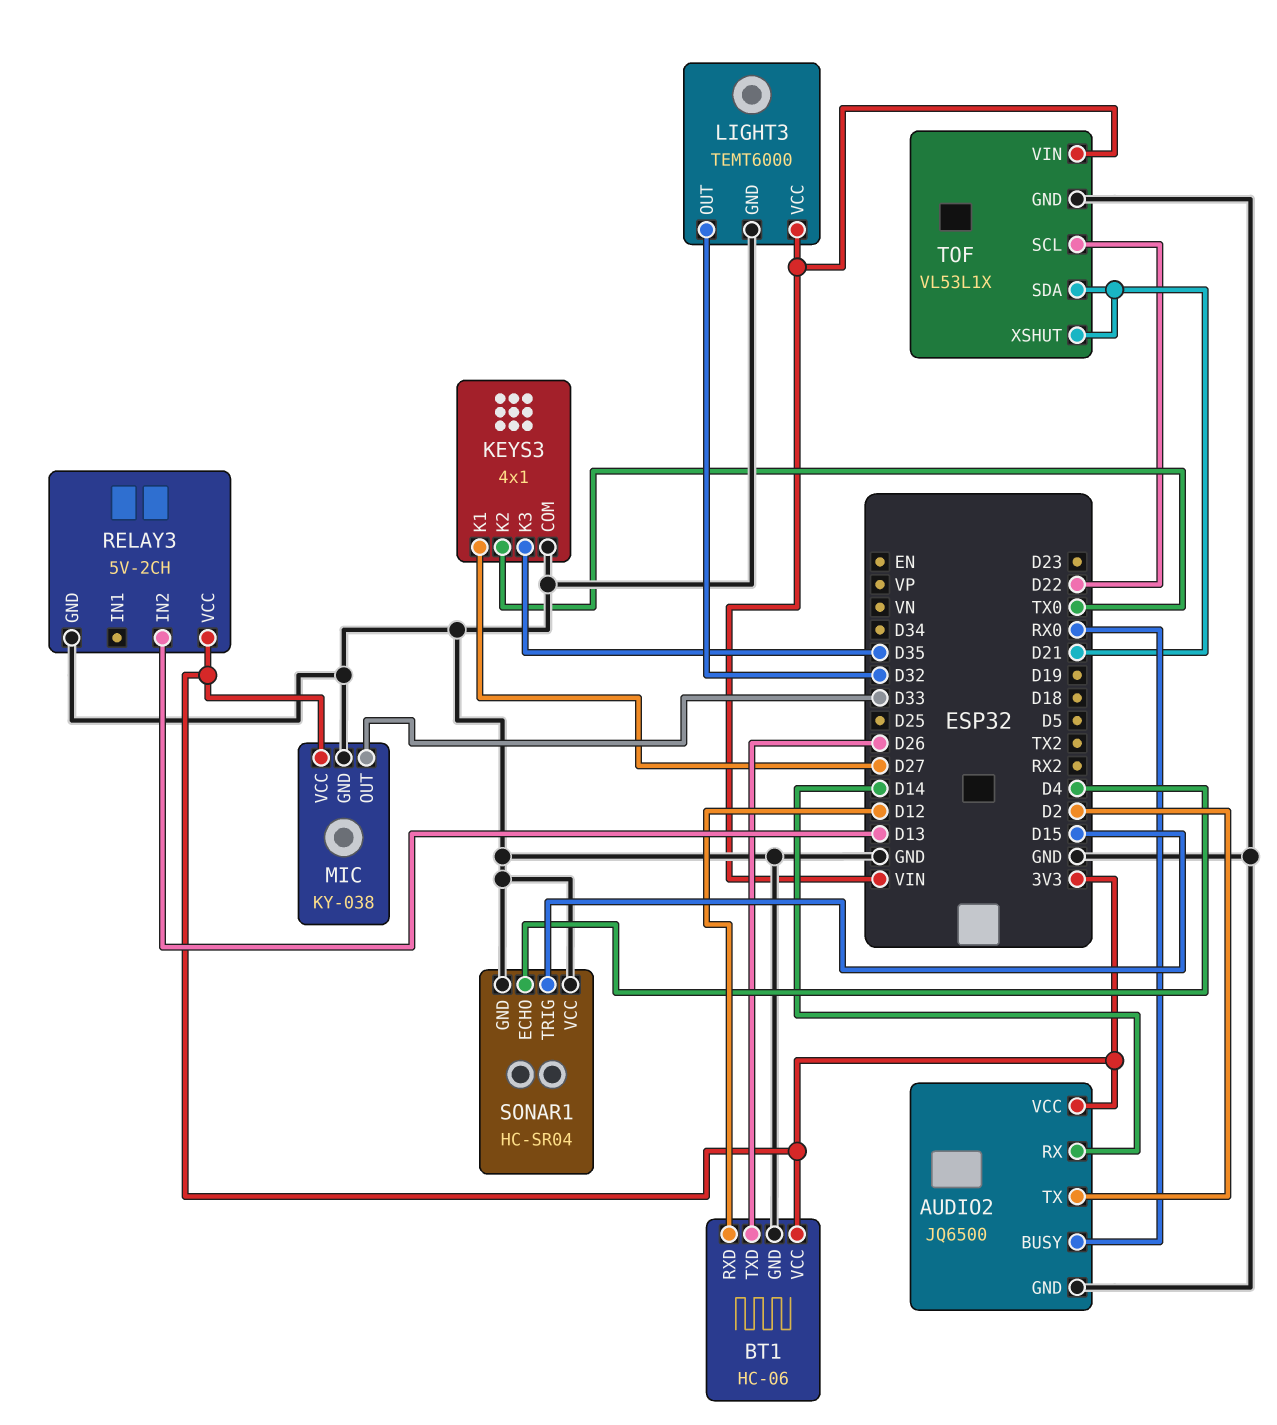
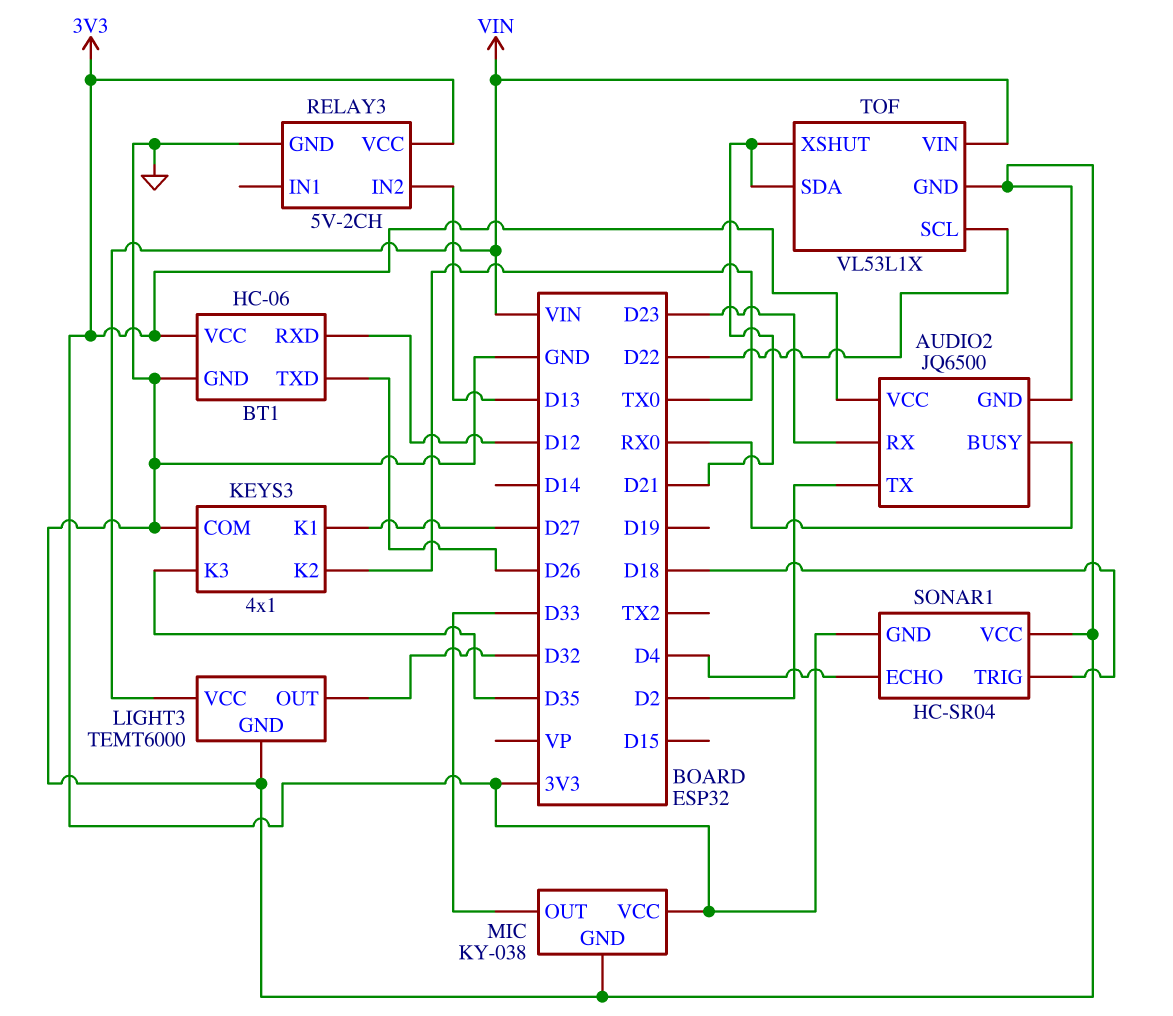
AUDIO2 pin RX: D14 -> D23
SONAR1 pin GND: GND -> 3V3
SONAR1 pin TRIG: D15 -> D18

